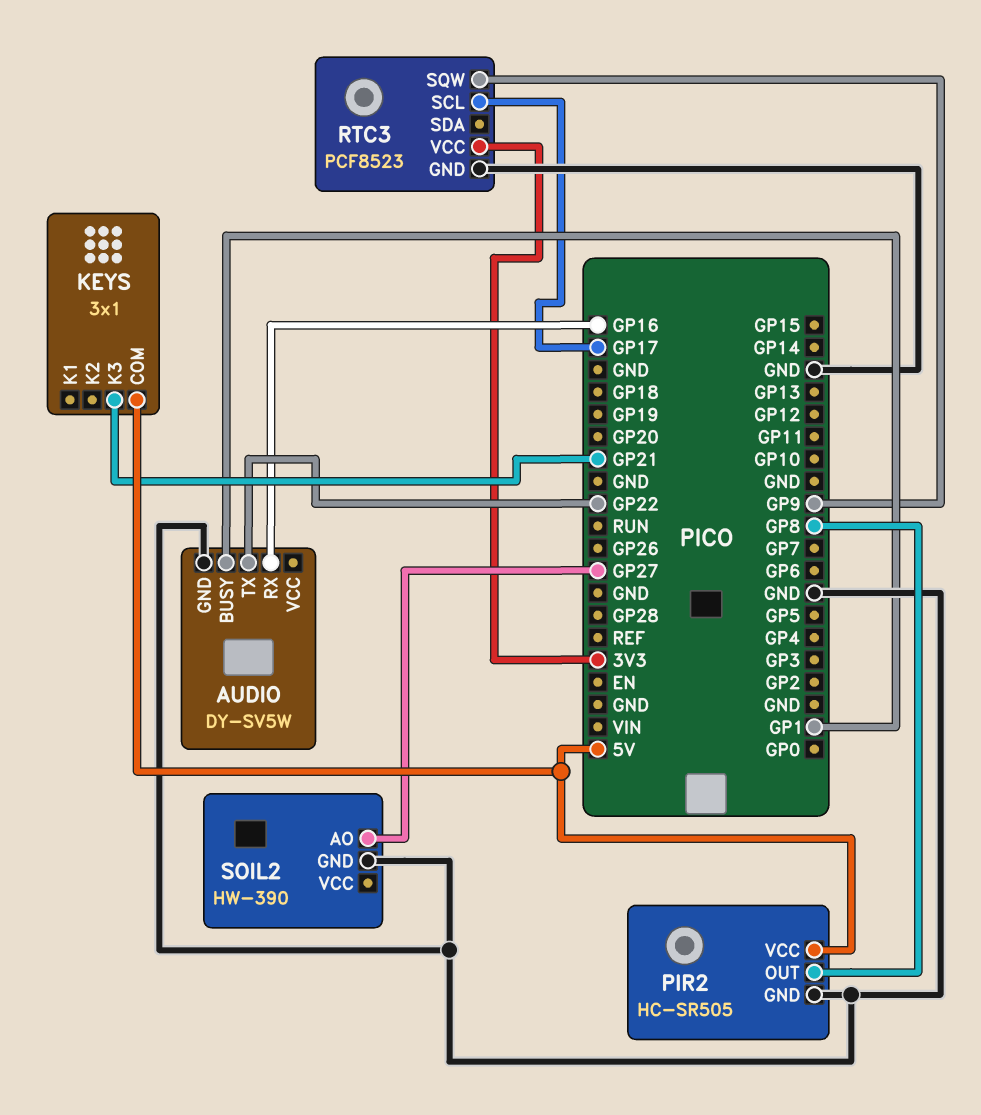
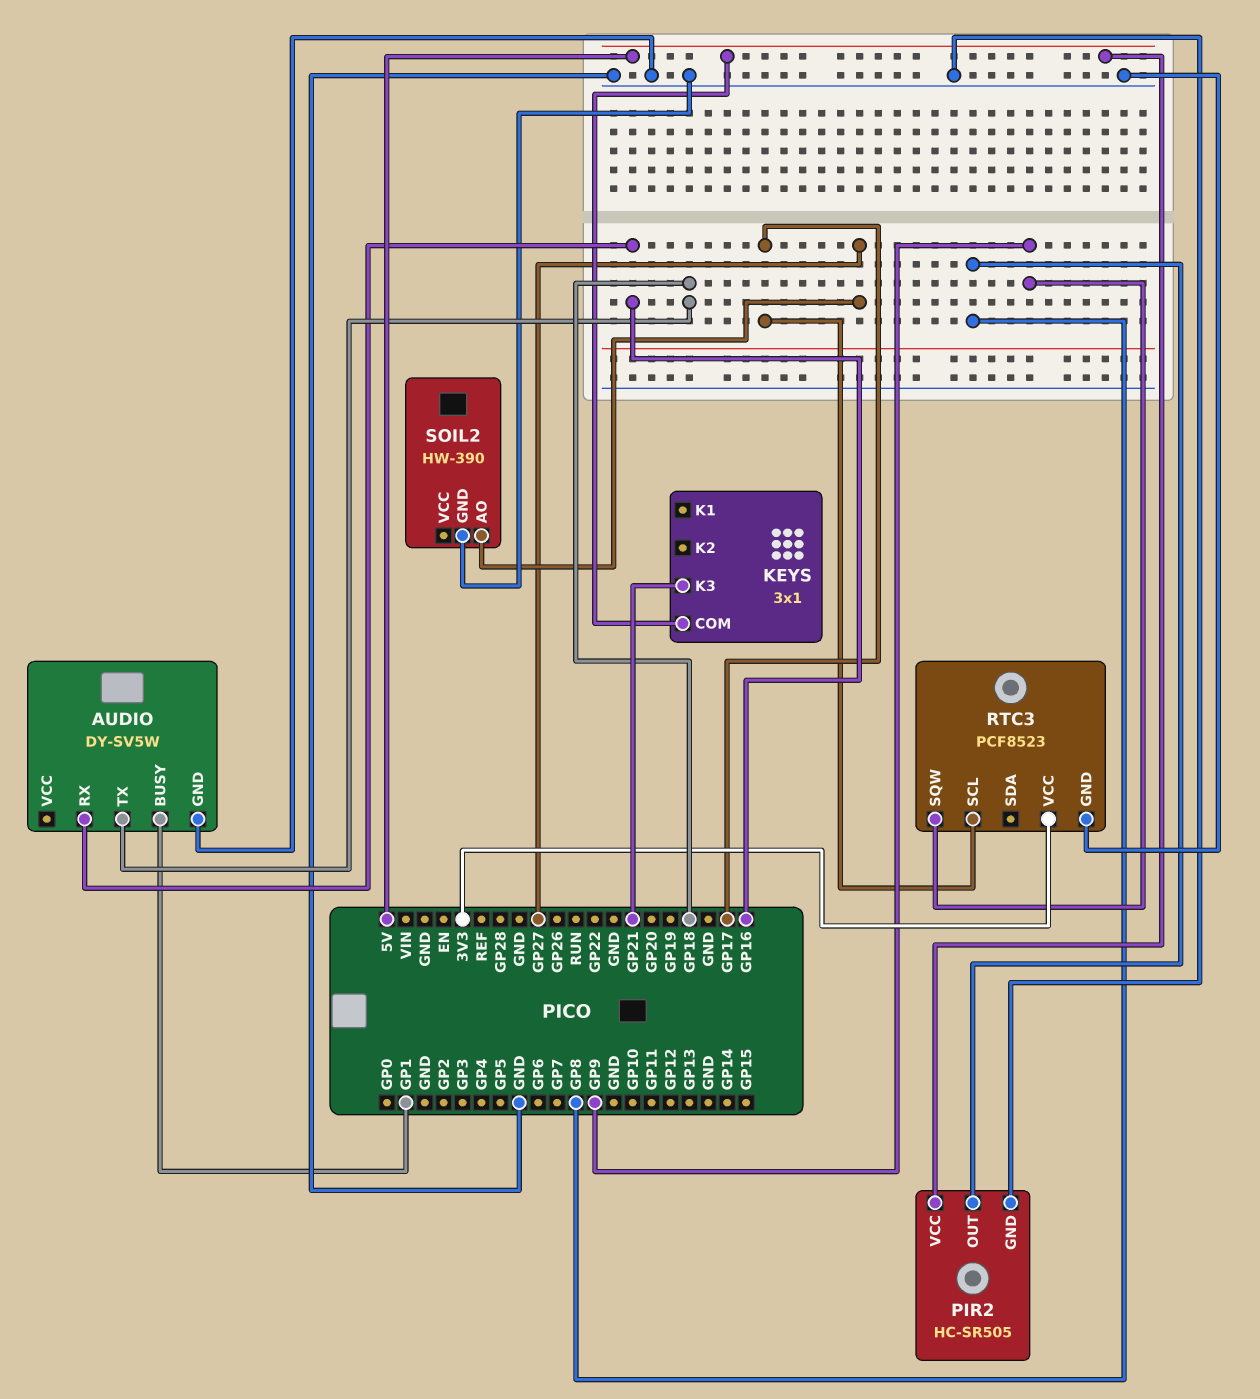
AUDIO pin TX: GP22 -> GP18

